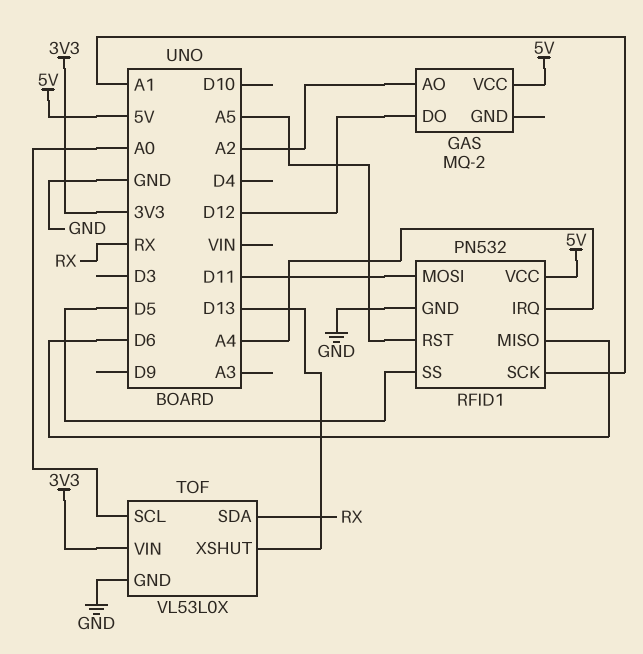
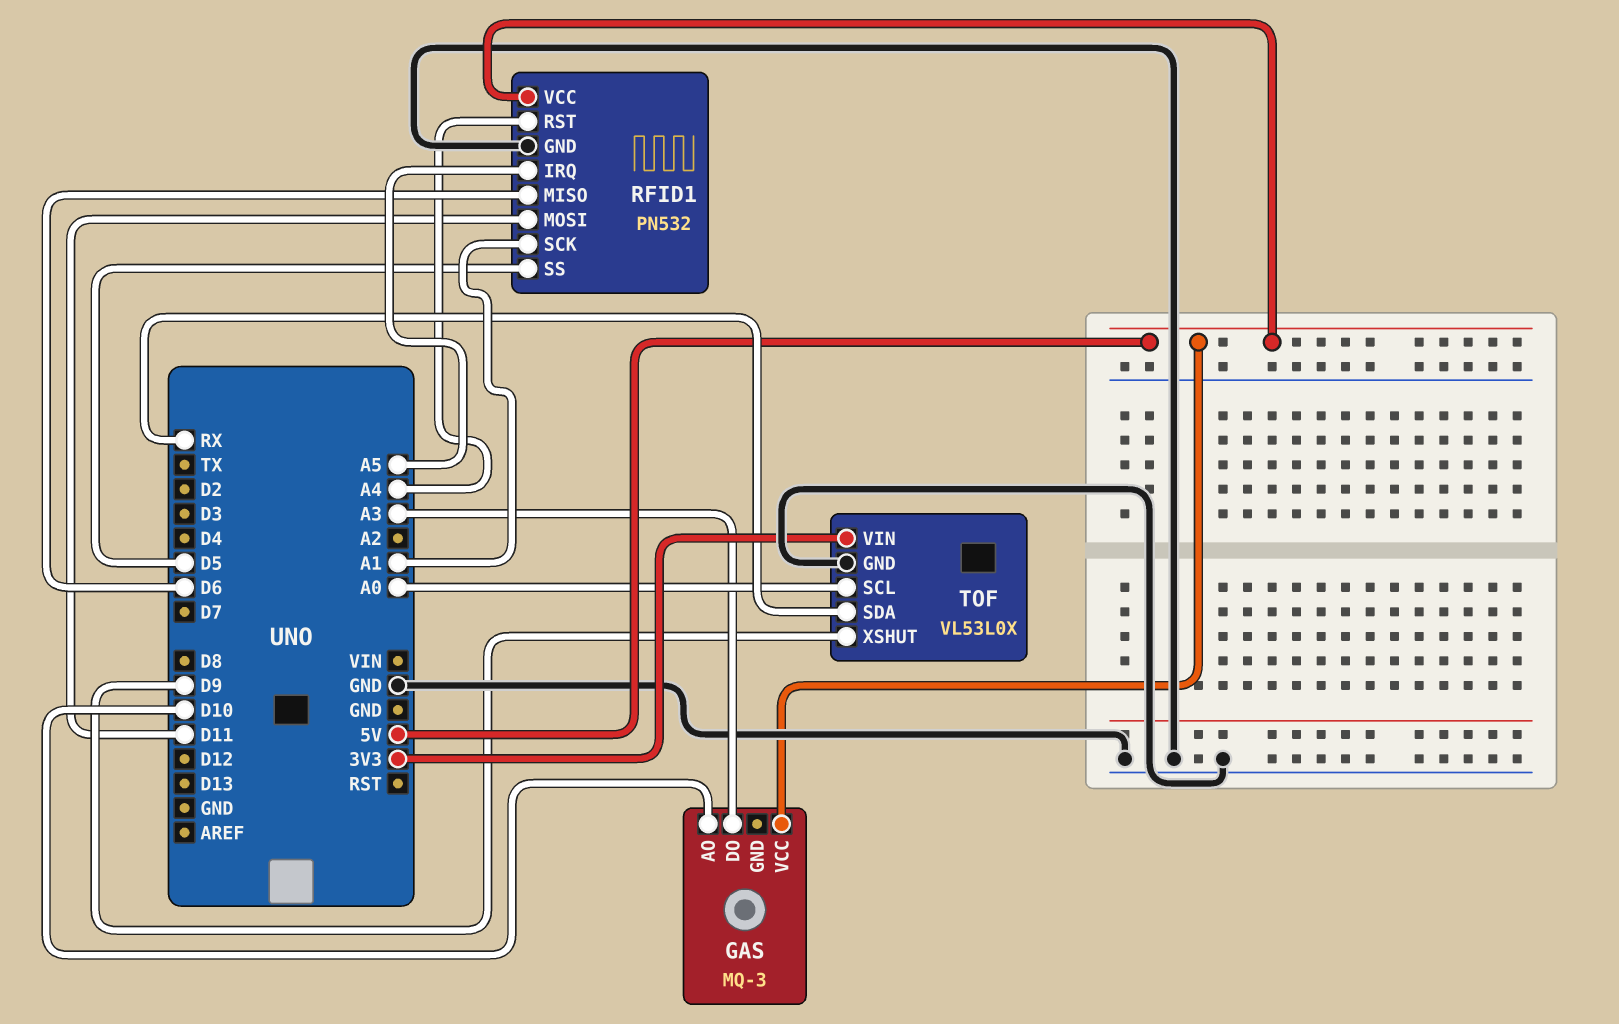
GAS: MQ-2 -> MQ-3
GAS pin AO: A2 -> D10
GAS pin DO: D12 -> A3
RFID1 pin IRQ: A4 -> A5
RFID1 pin RST: A5 -> A4
TOF pin XSHUT: D13 -> D9

